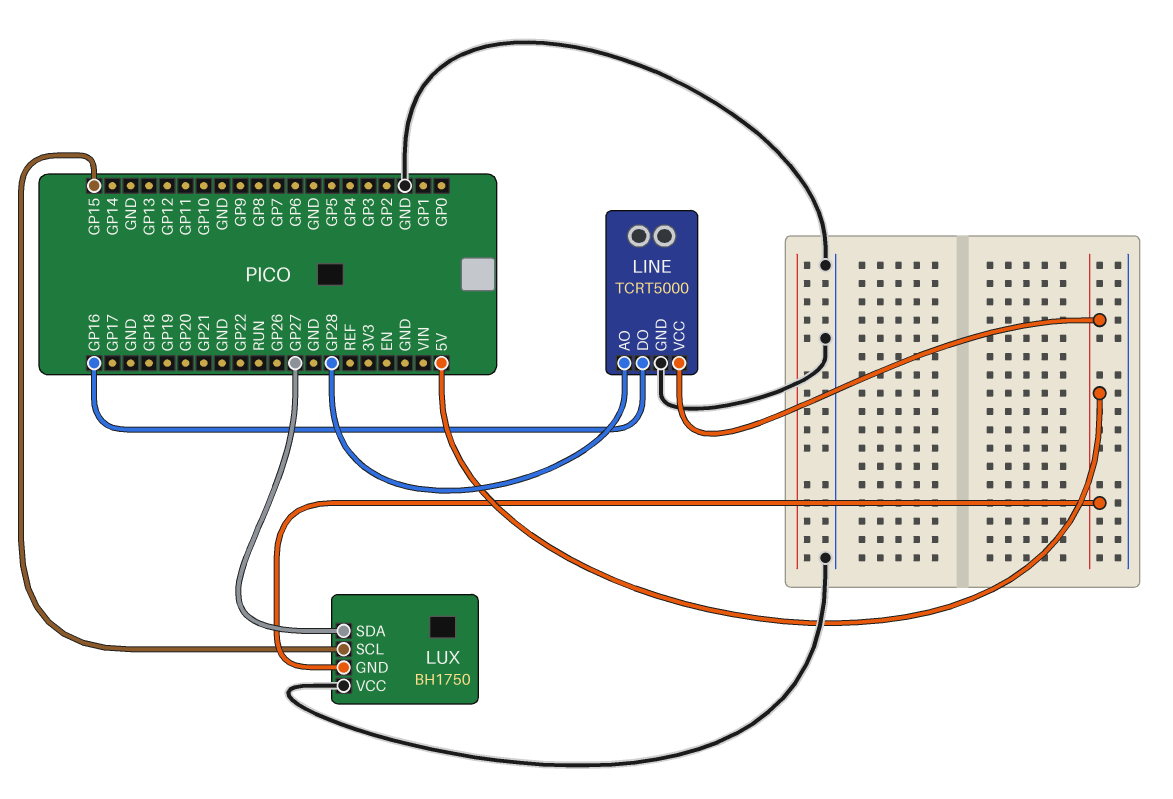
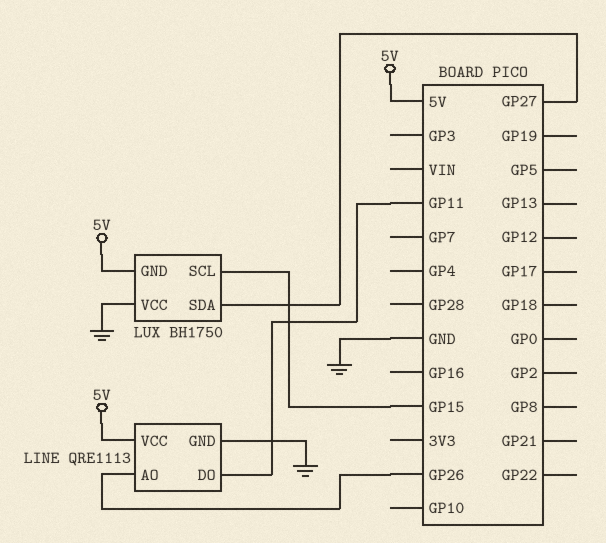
LINE: TCRT5000 -> QRE1113
LINE pin AO: GP28 -> GP26
LINE pin DO: GP16 -> GP11

